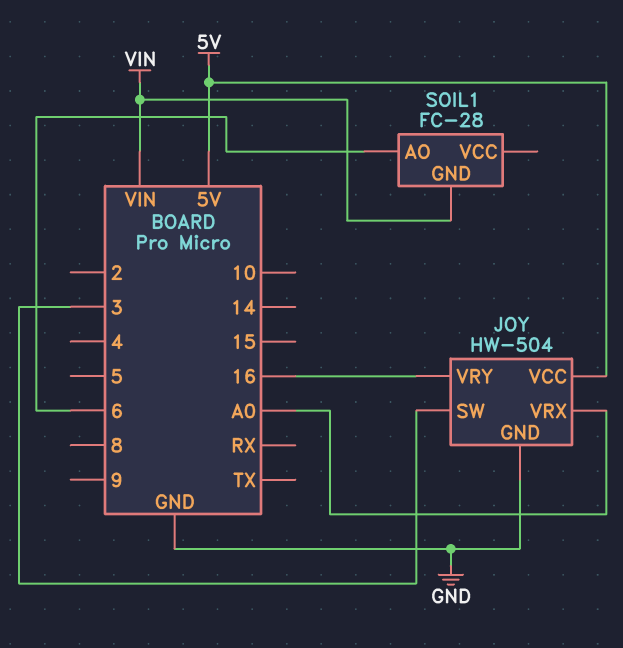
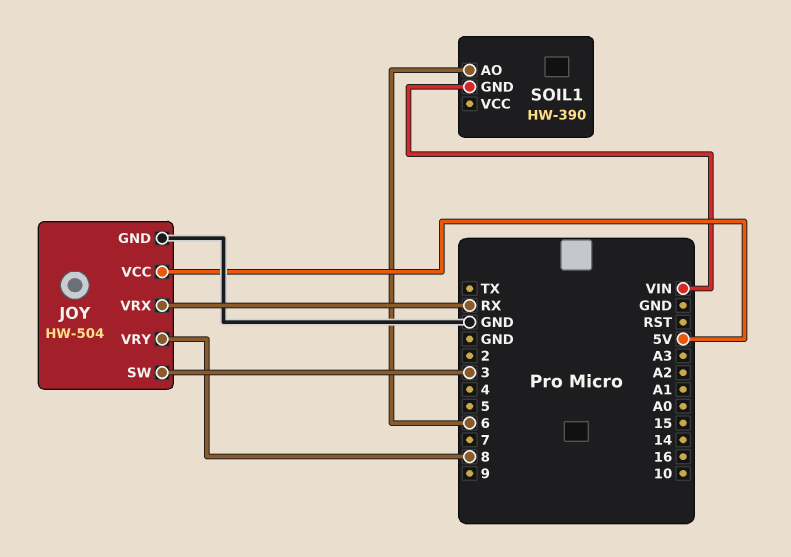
JOY pin VRX: A0 -> RX
JOY pin VRY: 16 -> 8
SOIL1: FC-28 -> HW-390

